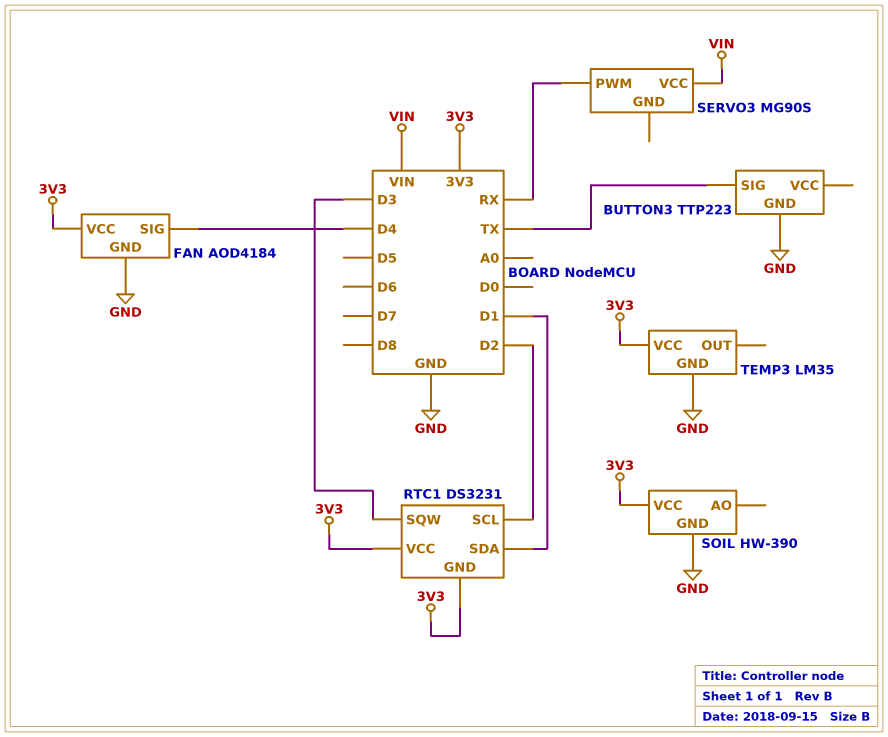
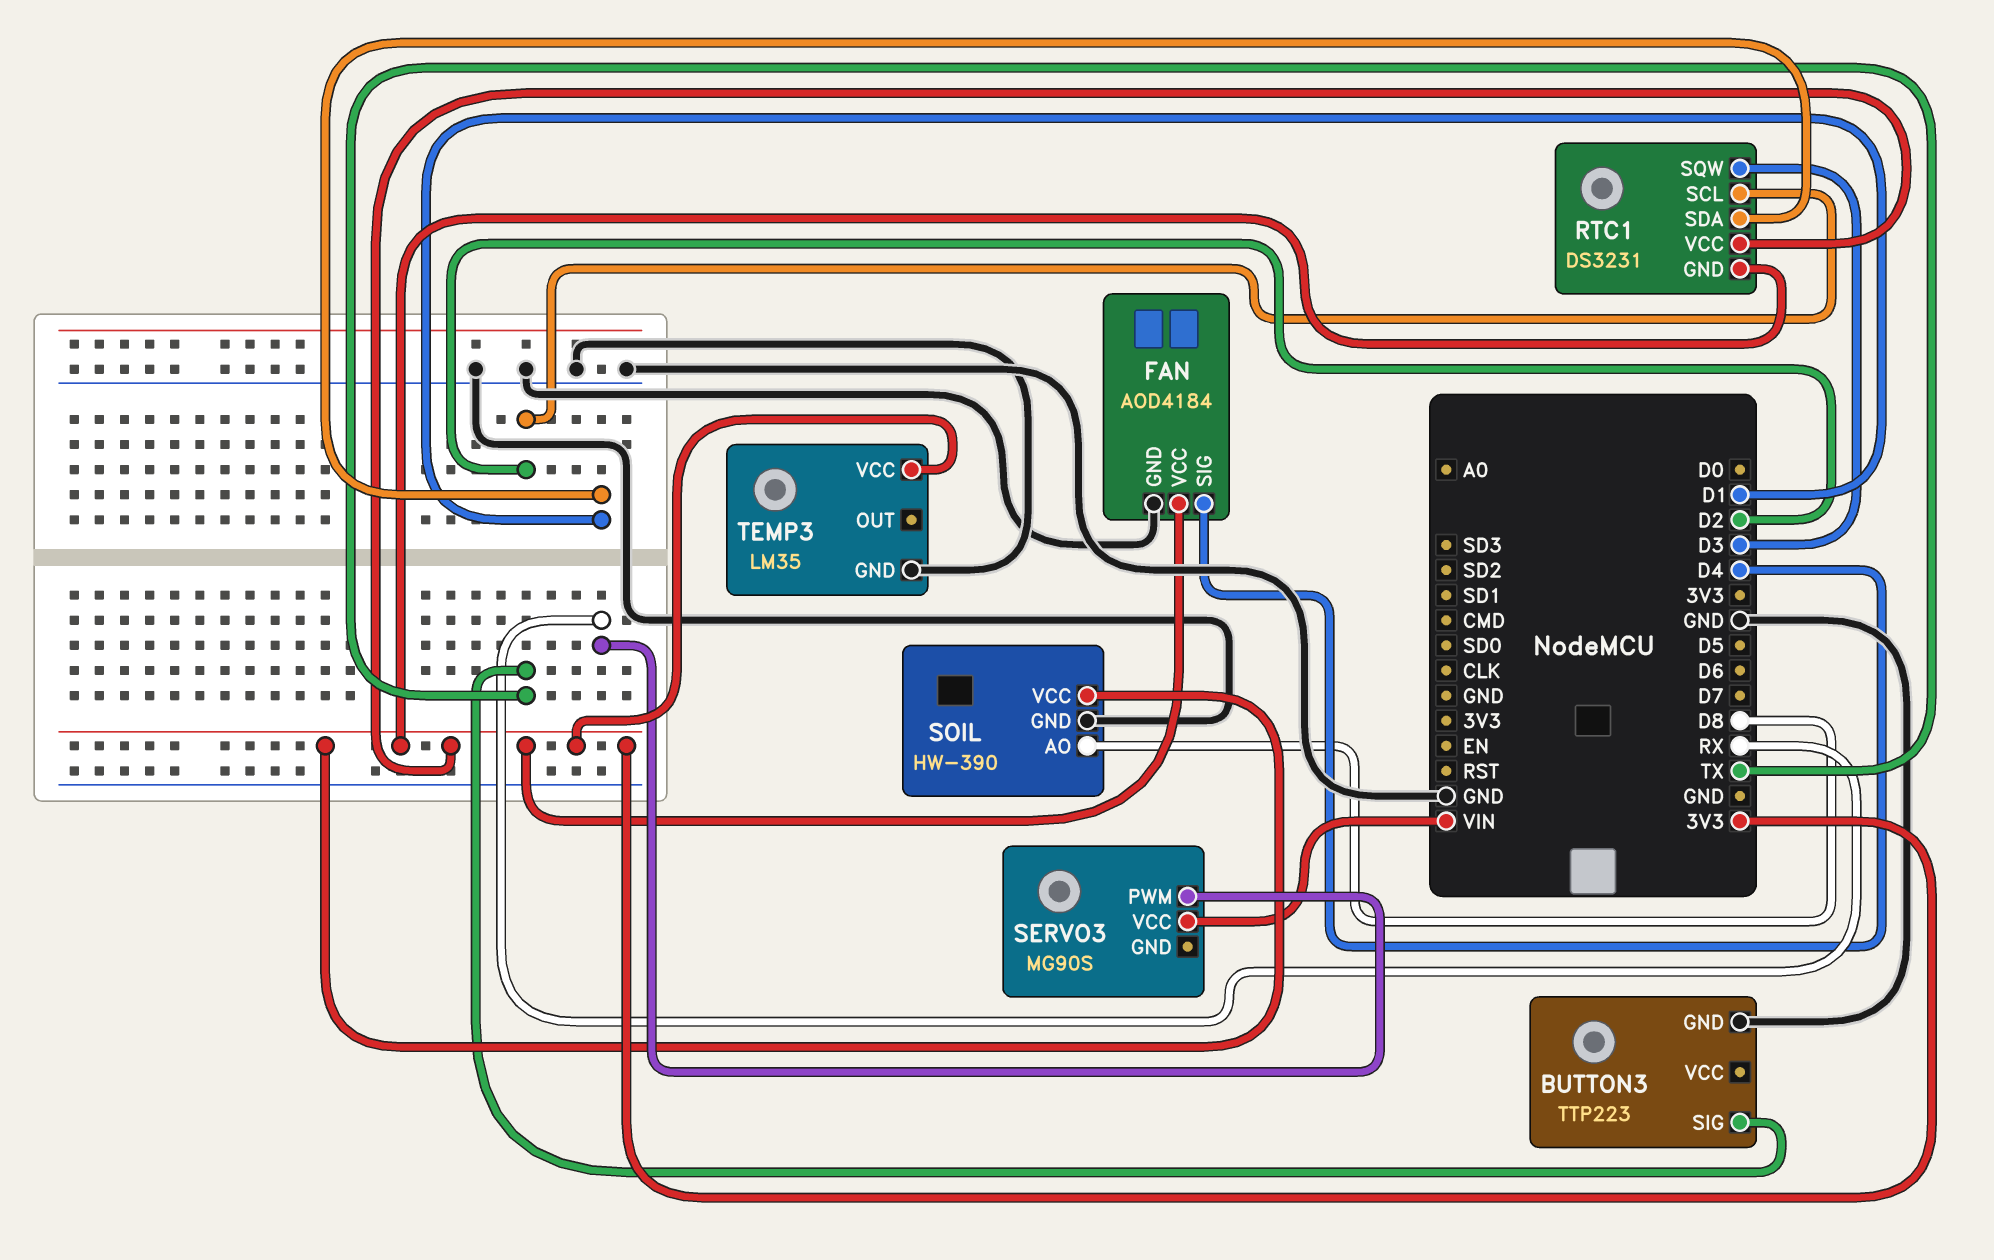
SOIL pin AO: none -> D8

